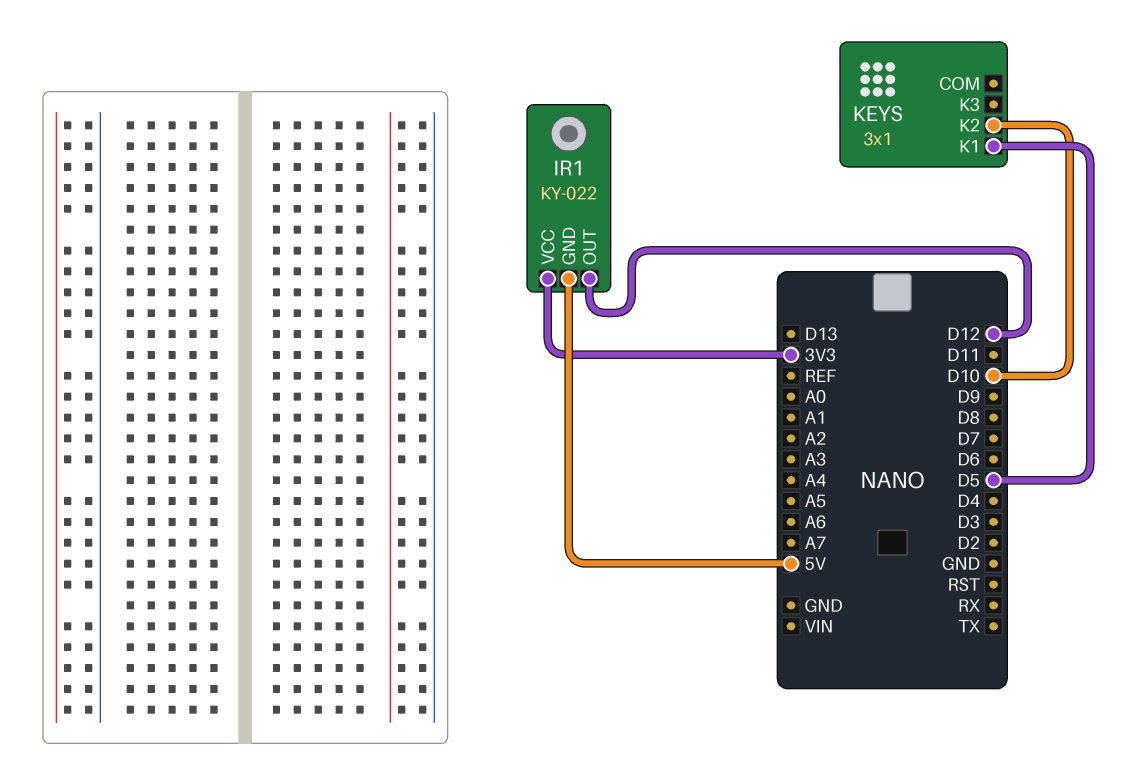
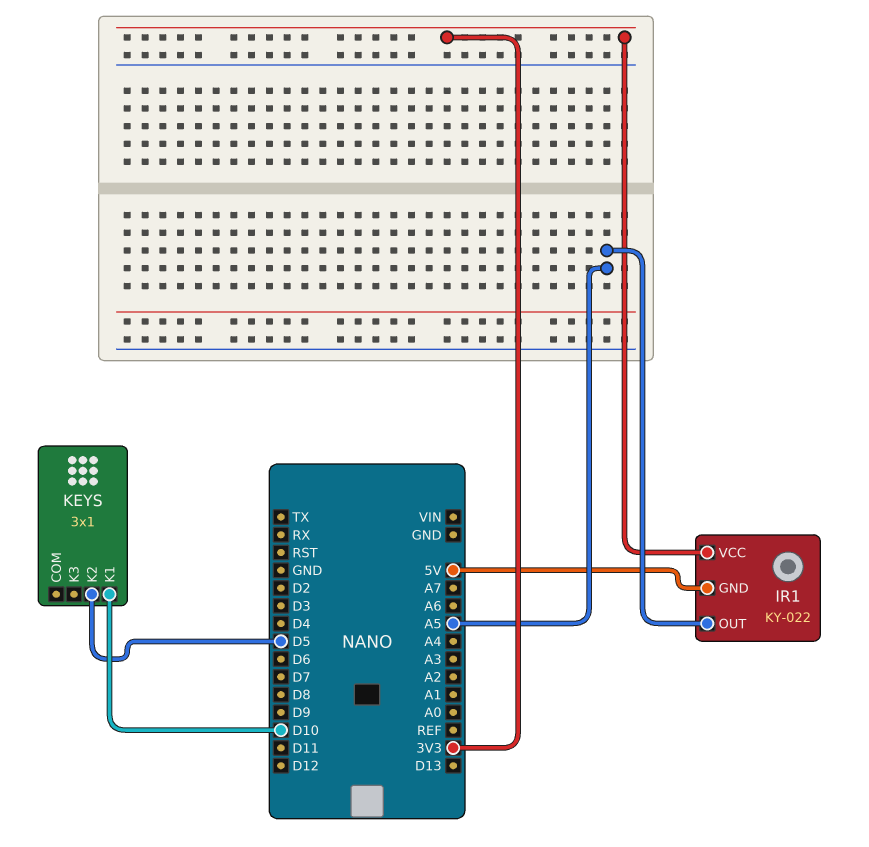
IR1 pin OUT: D12 -> A5
KEYS pin K1: D5 -> D10
KEYS pin K2: D10 -> D5

